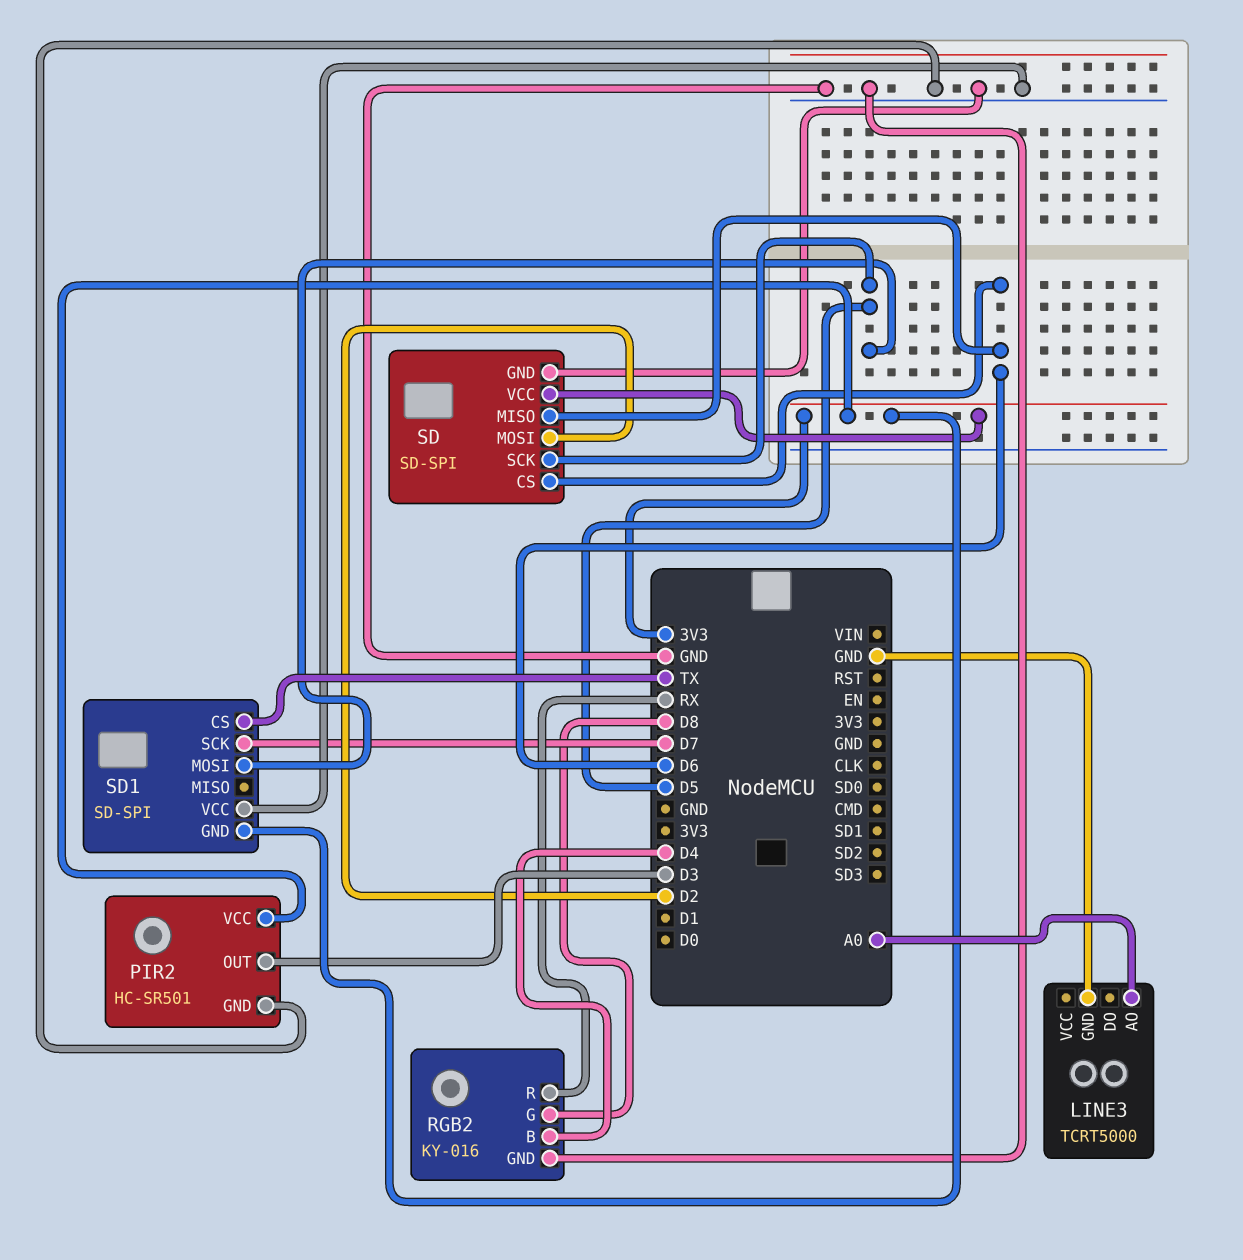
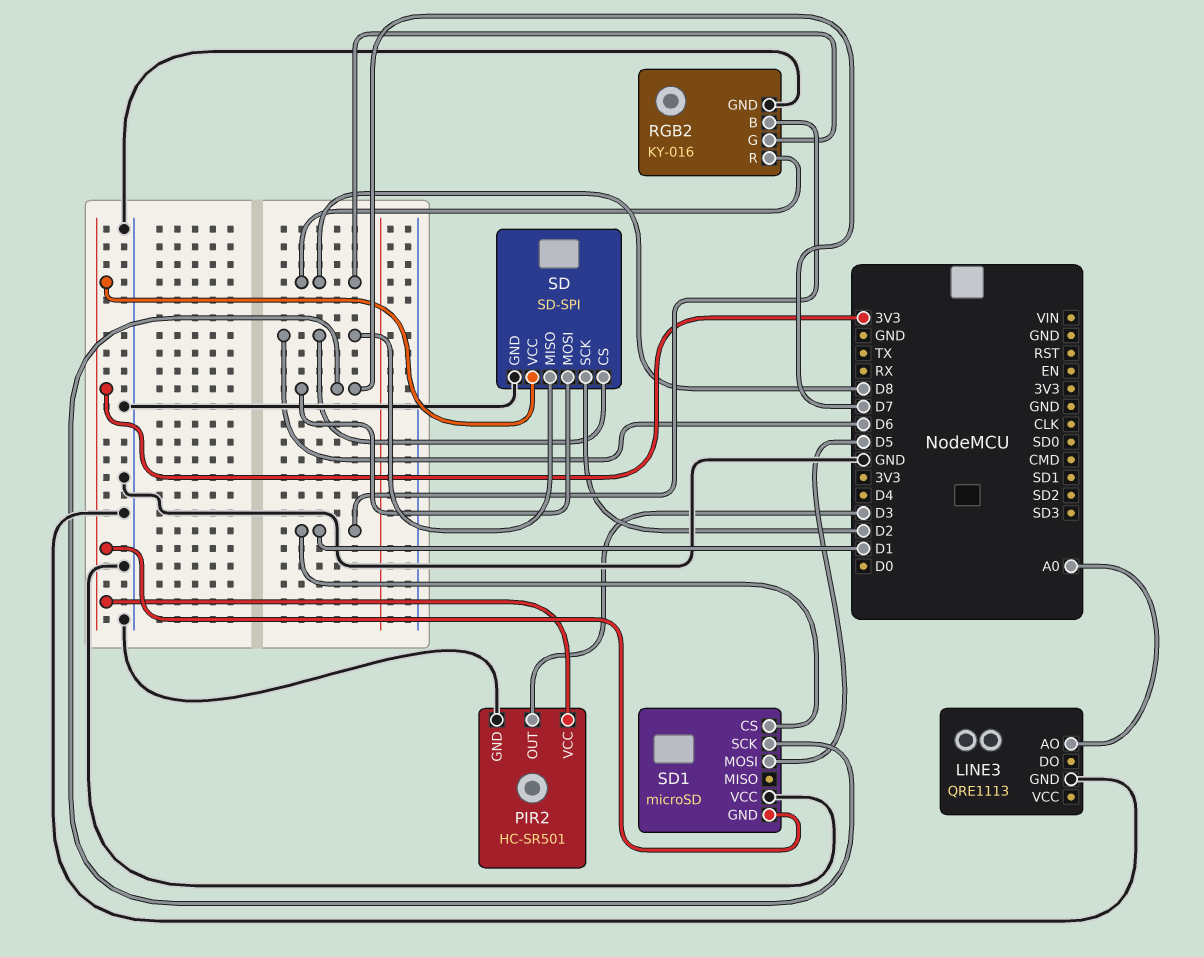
LINE3: TCRT5000 -> QRE1113
RGB2 pin B: D4 -> D1
RGB2 pin R: RX -> D8
SD pin MOSI: D2 -> D7
SD pin SCK: D5 -> D2
SD1: SD-SPI -> microSD
SD1 pin CS: TX -> D1

